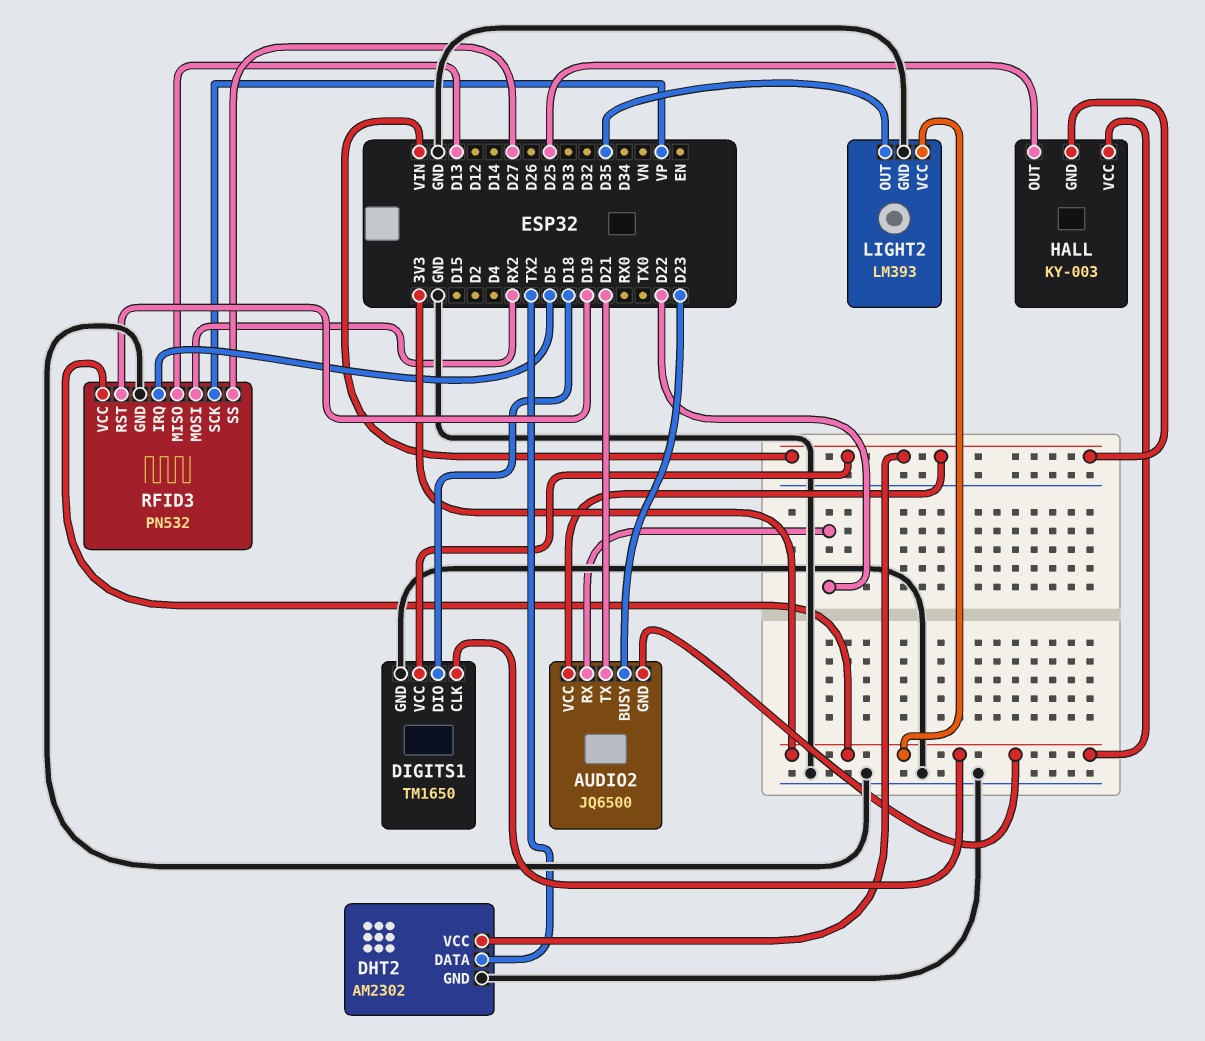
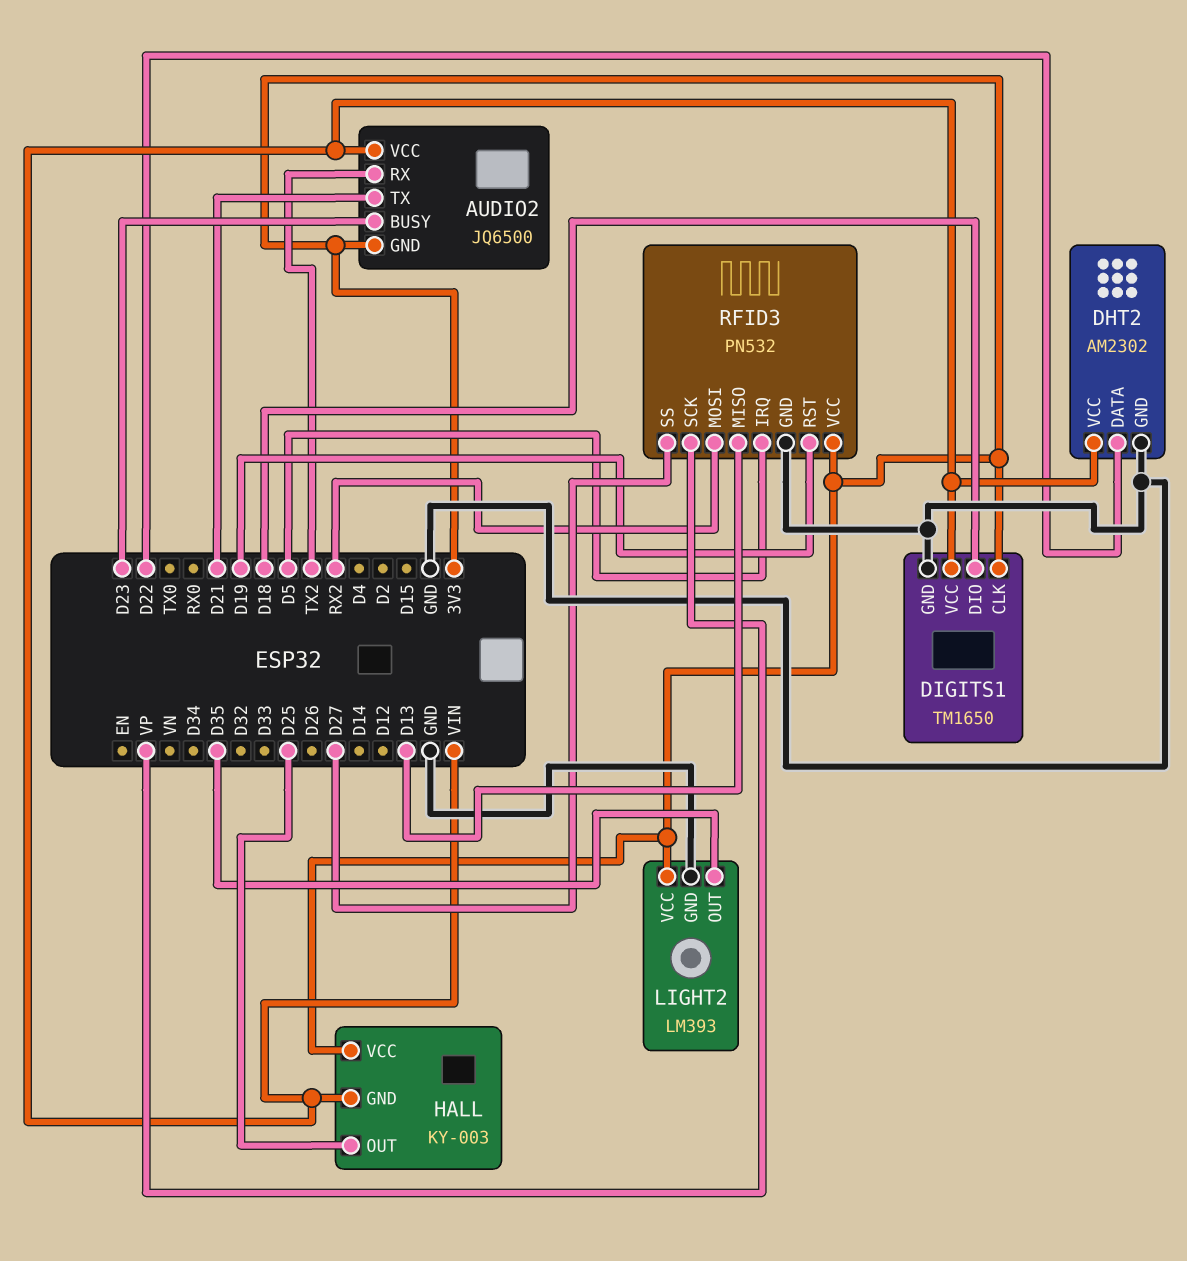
AUDIO2 pin RX: D22 -> TX2
DHT2 pin DATA: TX2 -> D22

